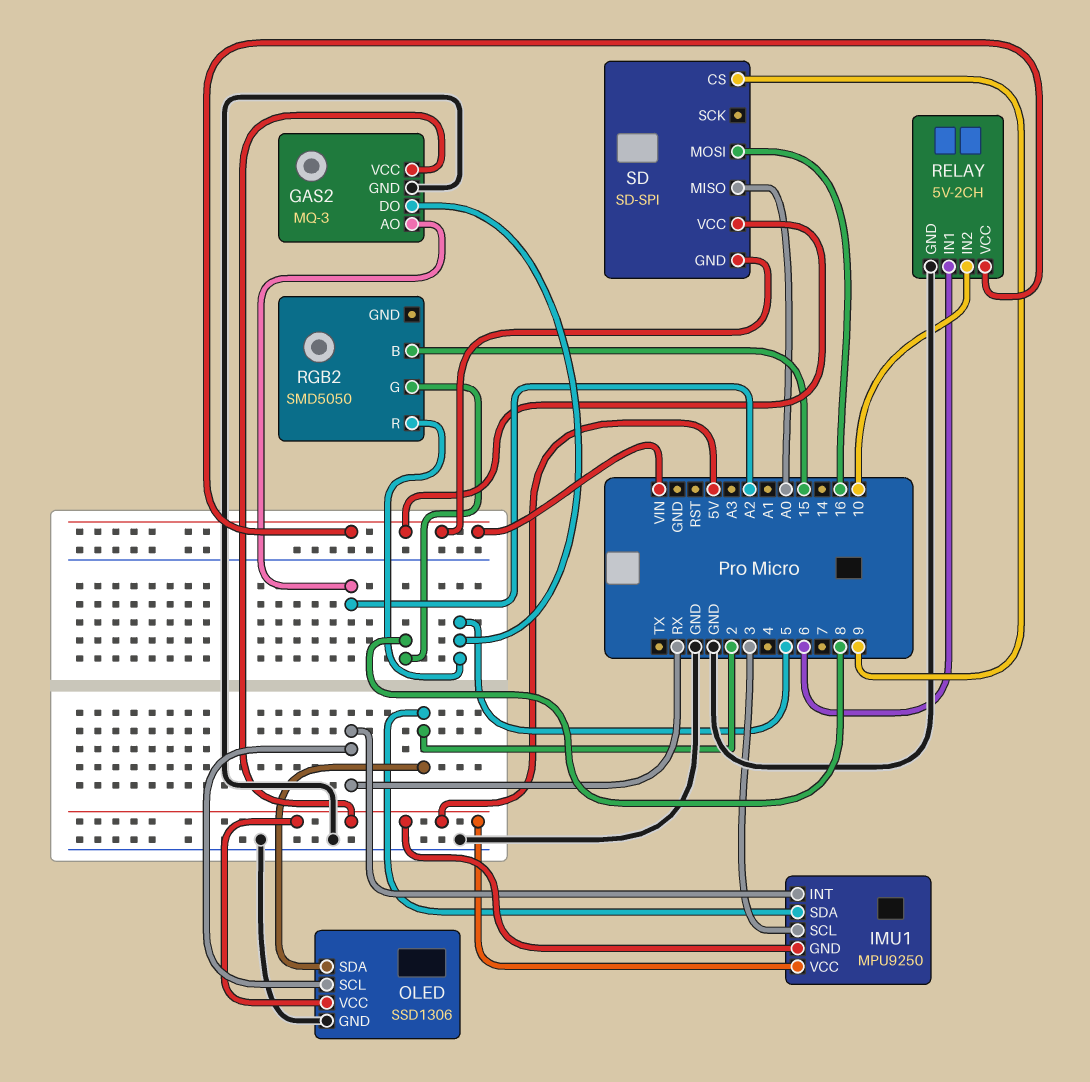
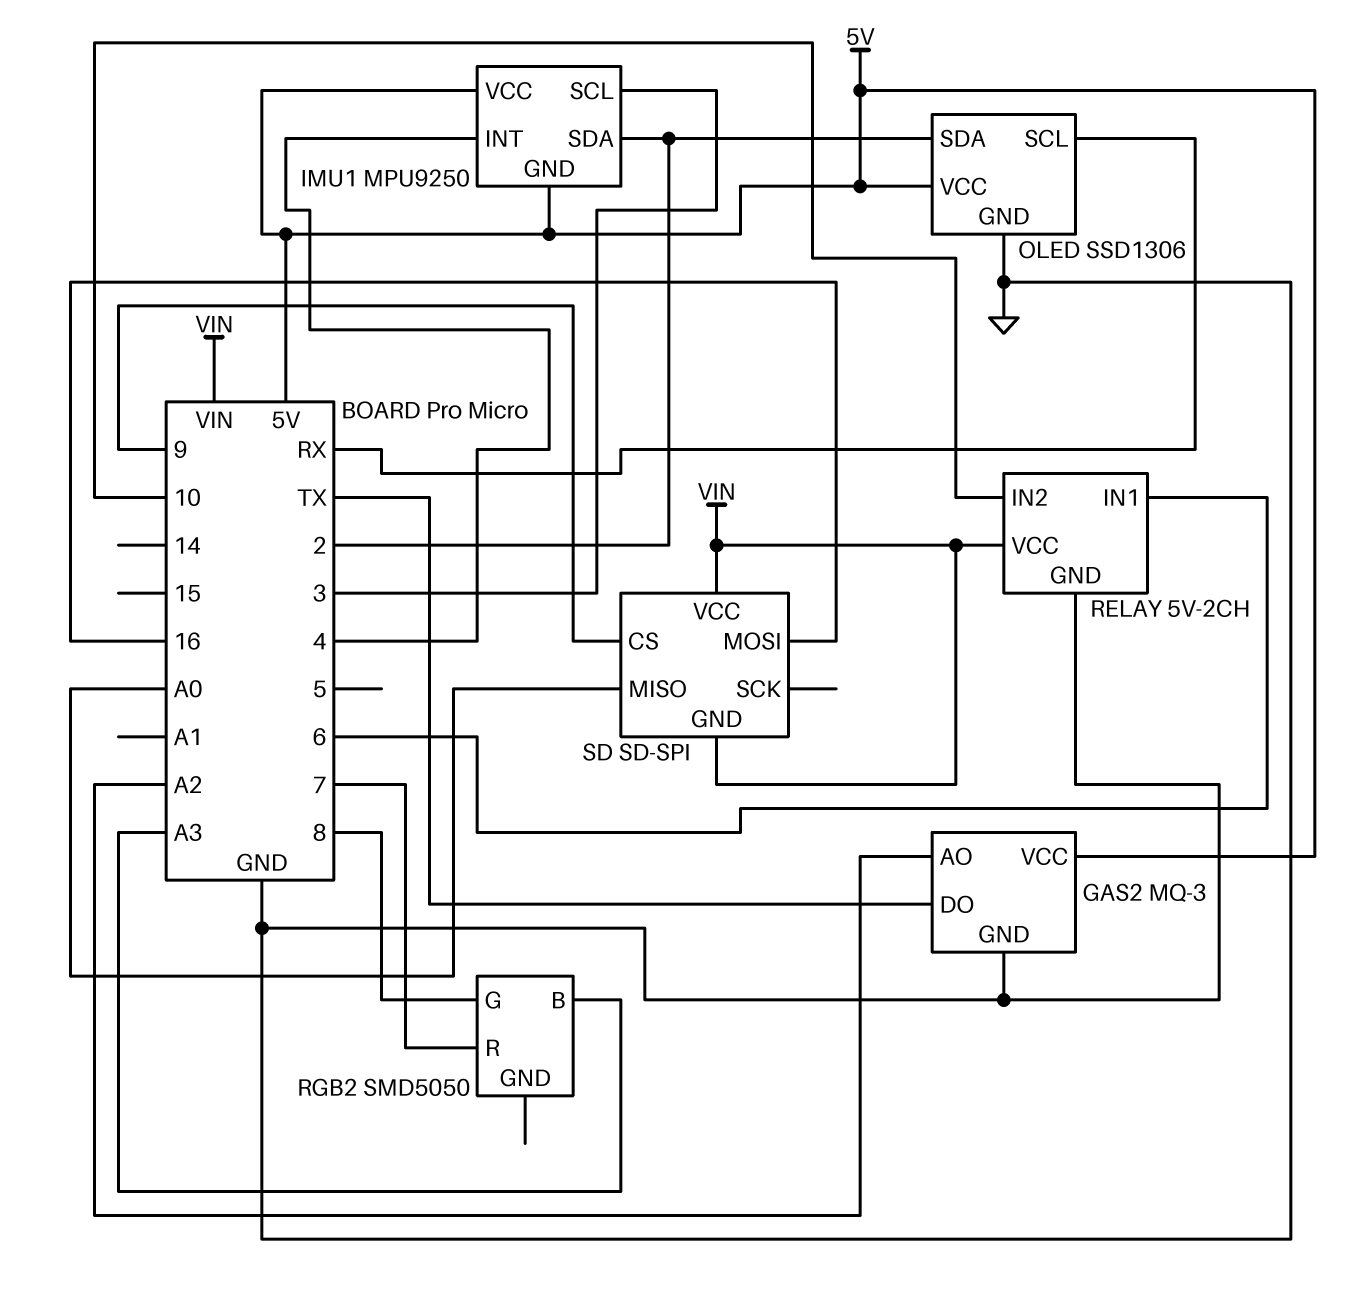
GAS2 pin DO: 5 -> TX
IMU1 pin INT: RX -> 4
RGB2 pin B: 15 -> A3
RGB2 pin R: 5 -> 7

